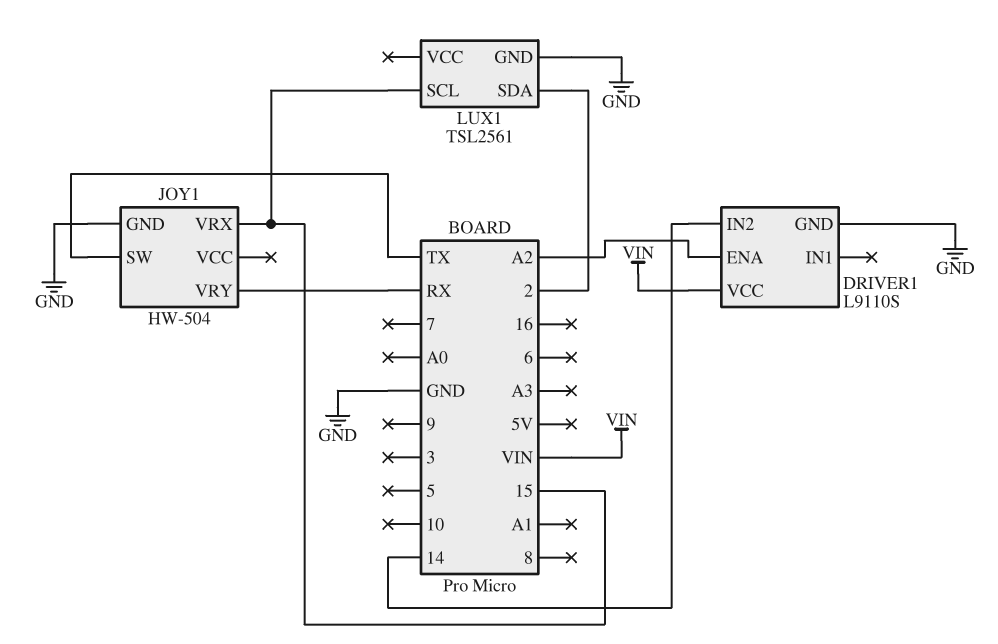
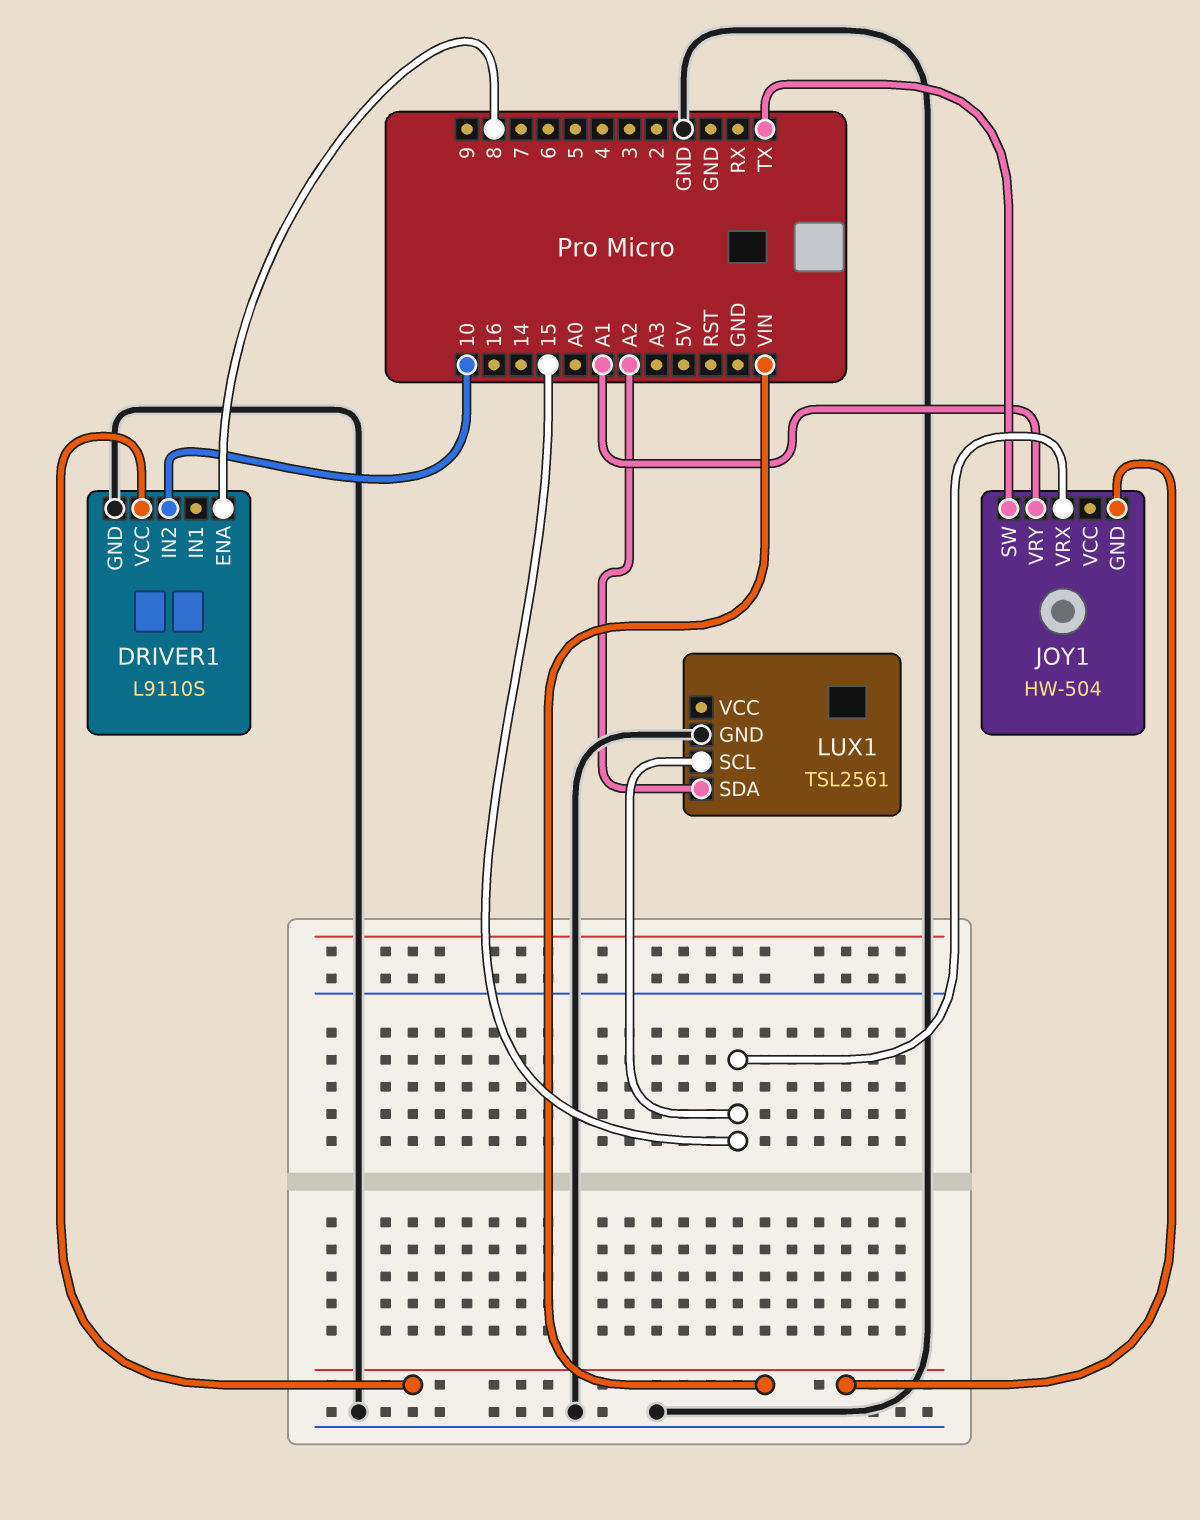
DRIVER1 pin ENA: A2 -> 8
DRIVER1 pin IN2: 14 -> 10
JOY1 pin GND: GND -> VIN
JOY1 pin VRY: RX -> A1
LUX1 pin SDA: 2 -> A2

